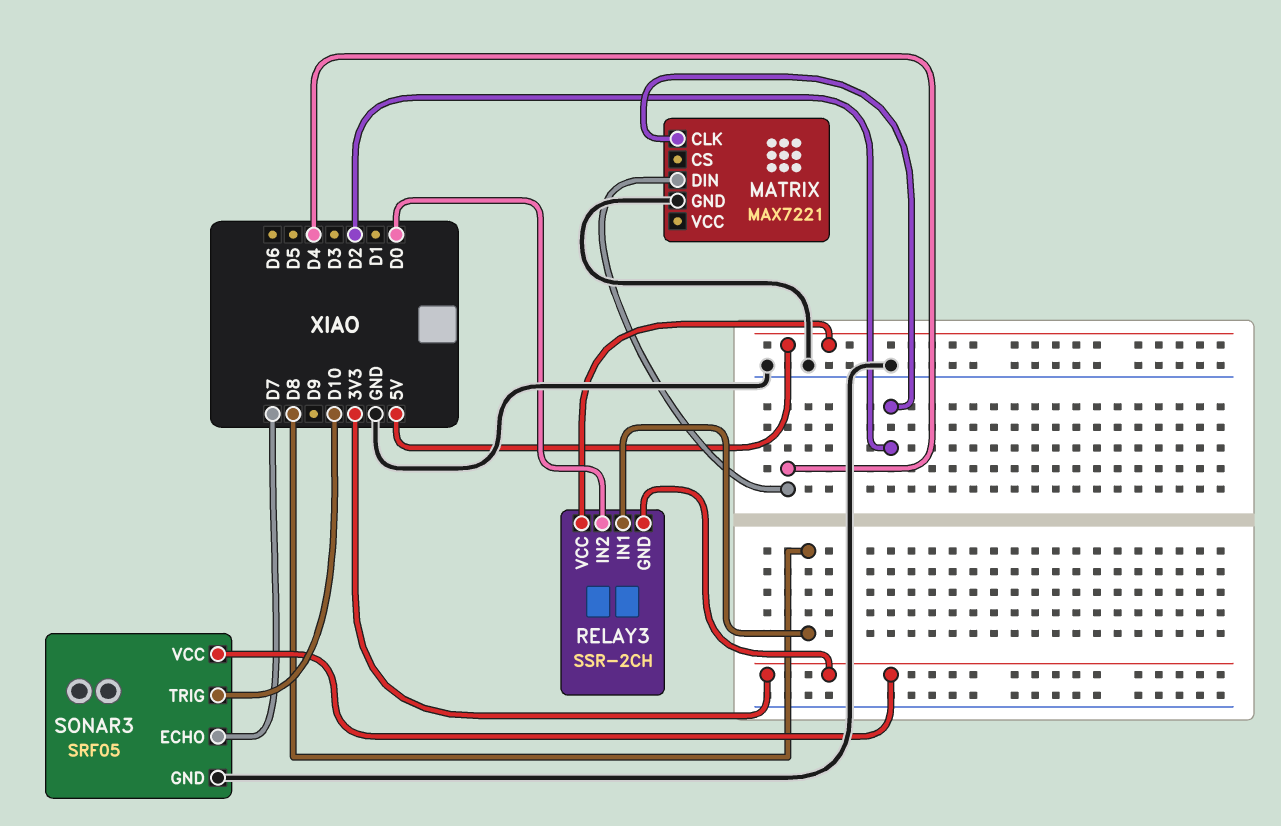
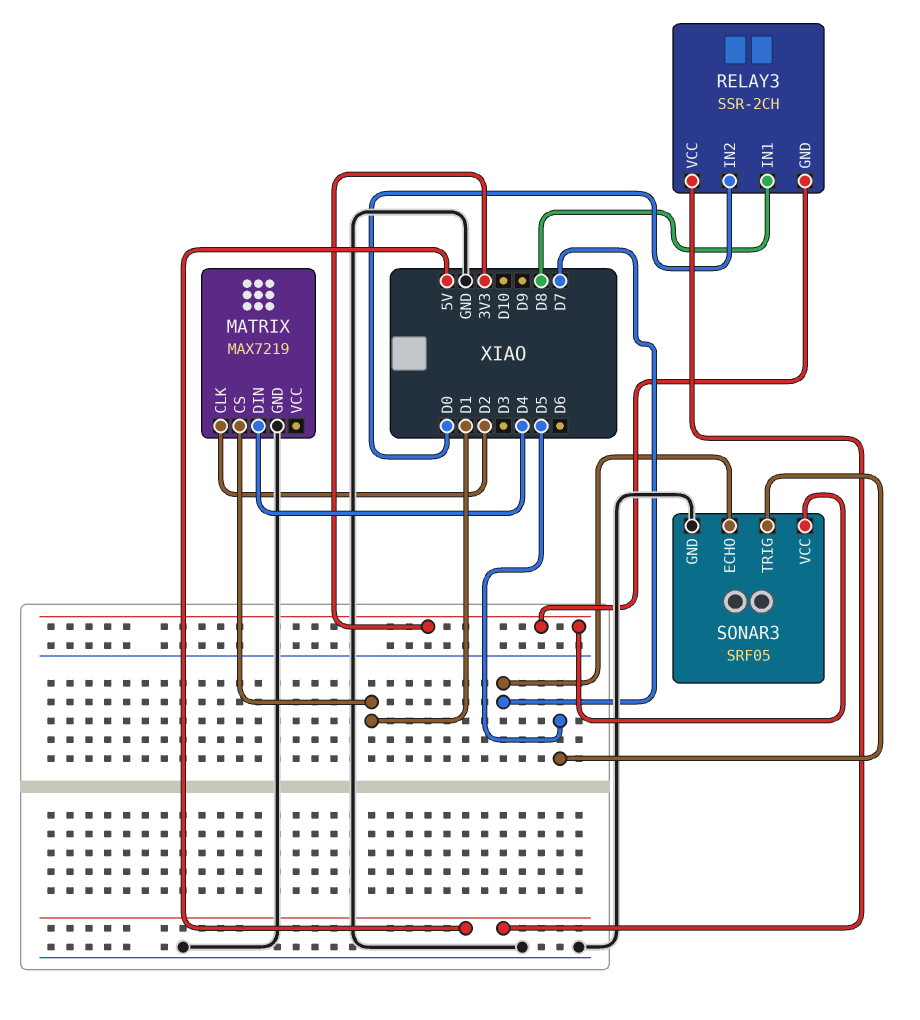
MATRIX: MAX7221 -> MAX7219
MATRIX pin CS: none -> D1
SONAR3 pin TRIG: D10 -> D5

